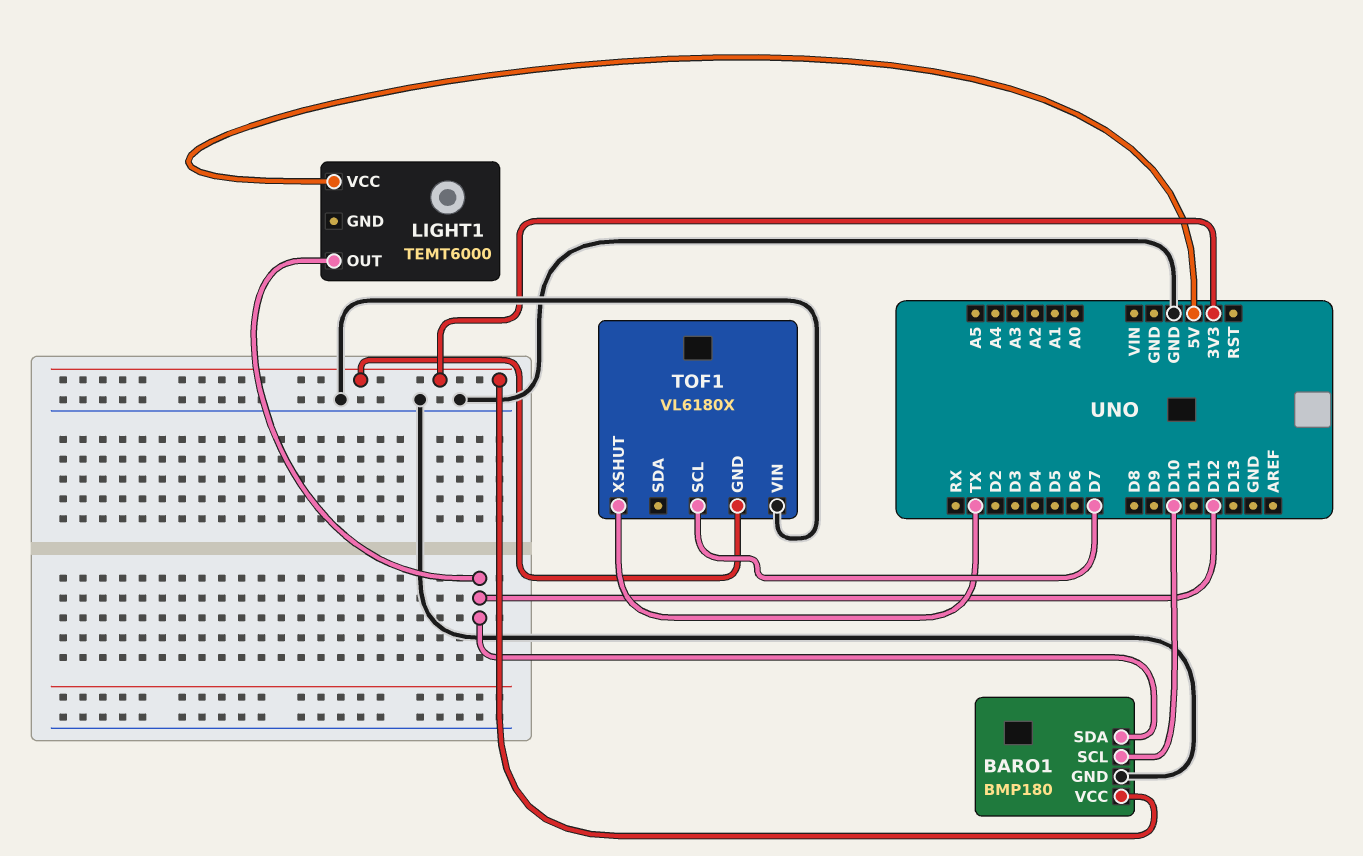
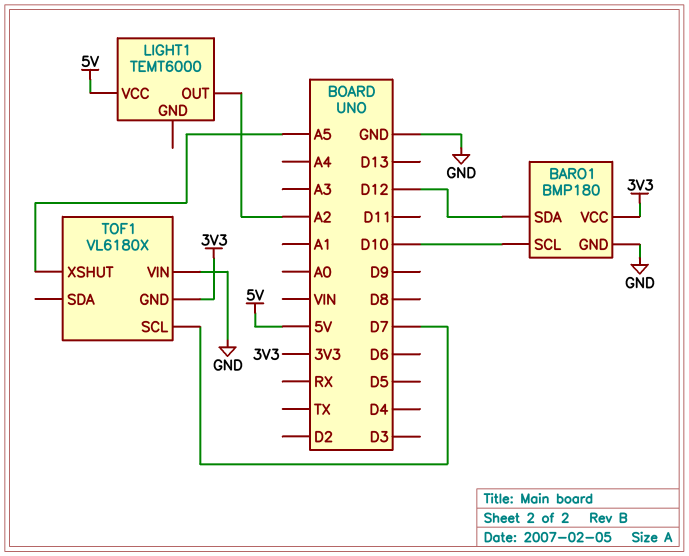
LIGHT1 pin OUT: D12 -> A2
TOF1 pin XSHUT: TX -> A5

